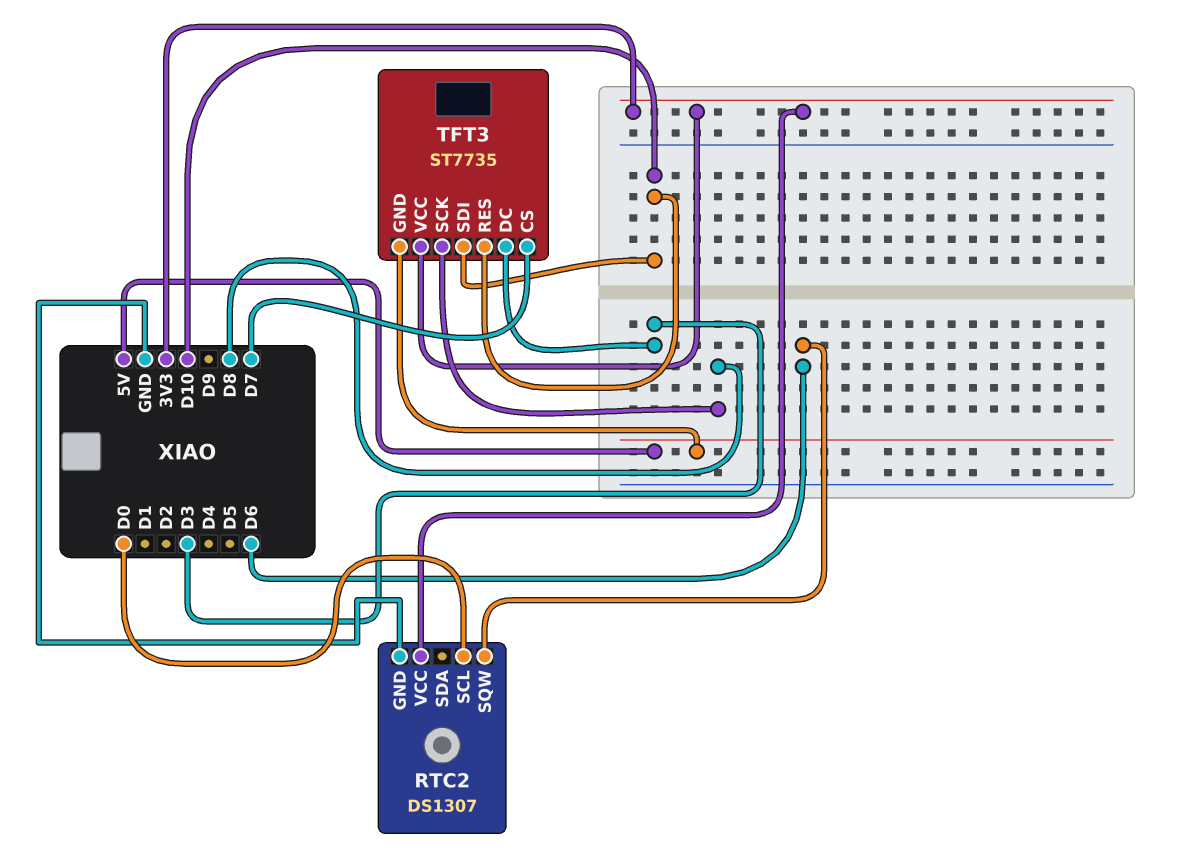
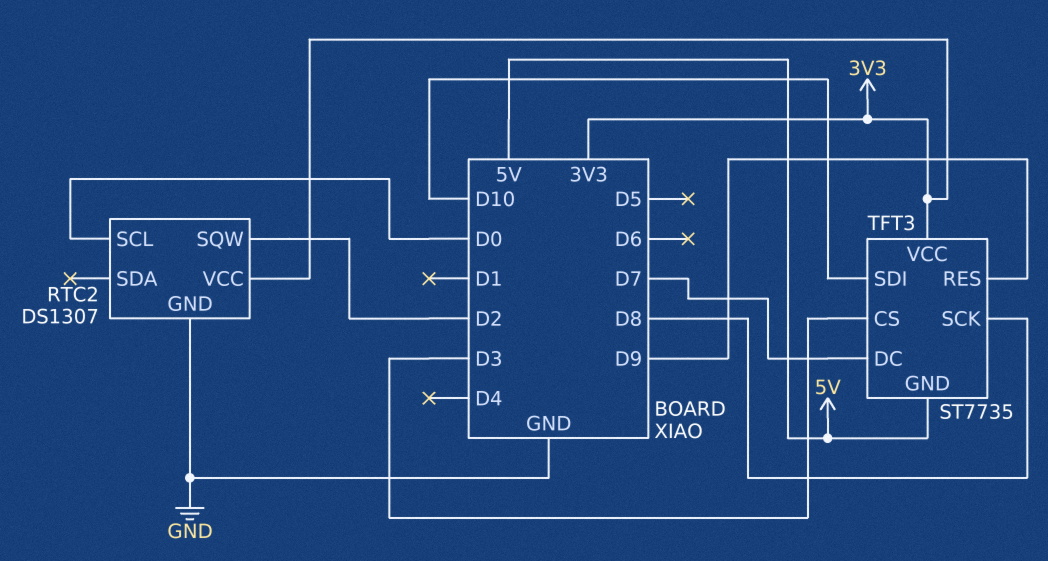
RTC2 pin SQW: D6 -> D2
TFT3 pin CS: D7 -> D3
TFT3 pin DC: D3 -> D7
TFT3 pin RES: D10 -> D9

